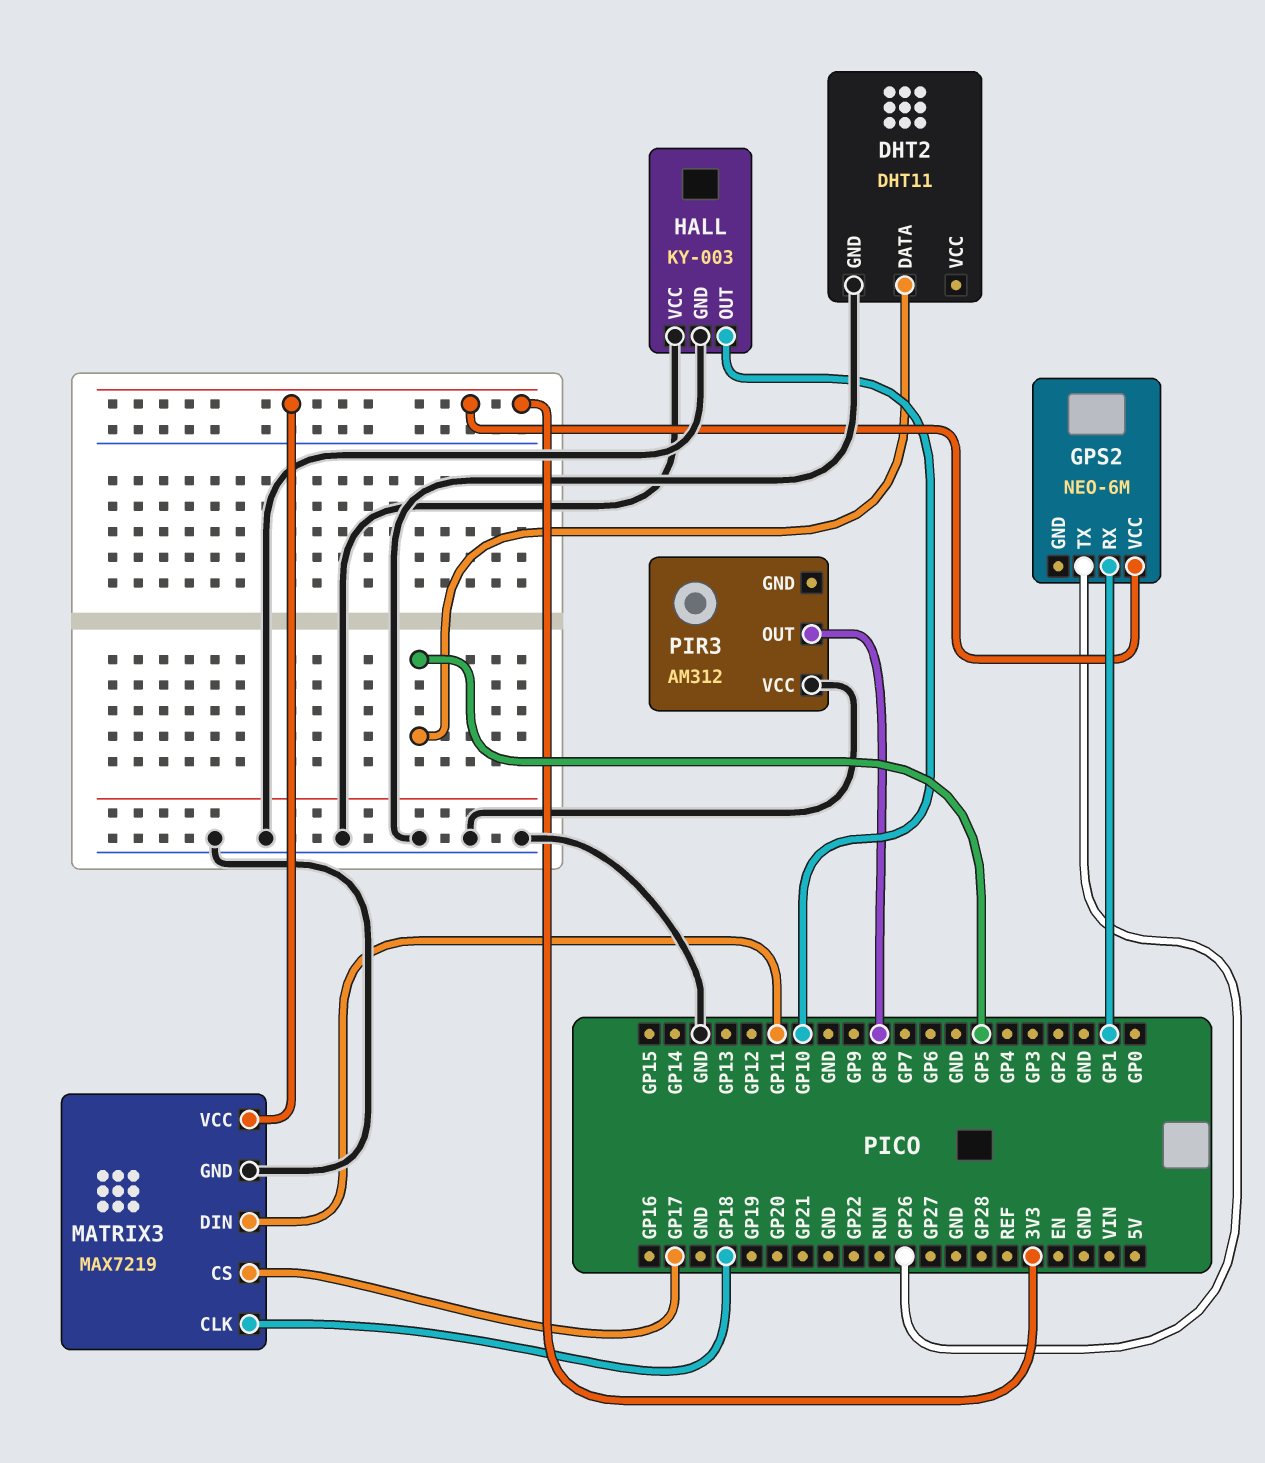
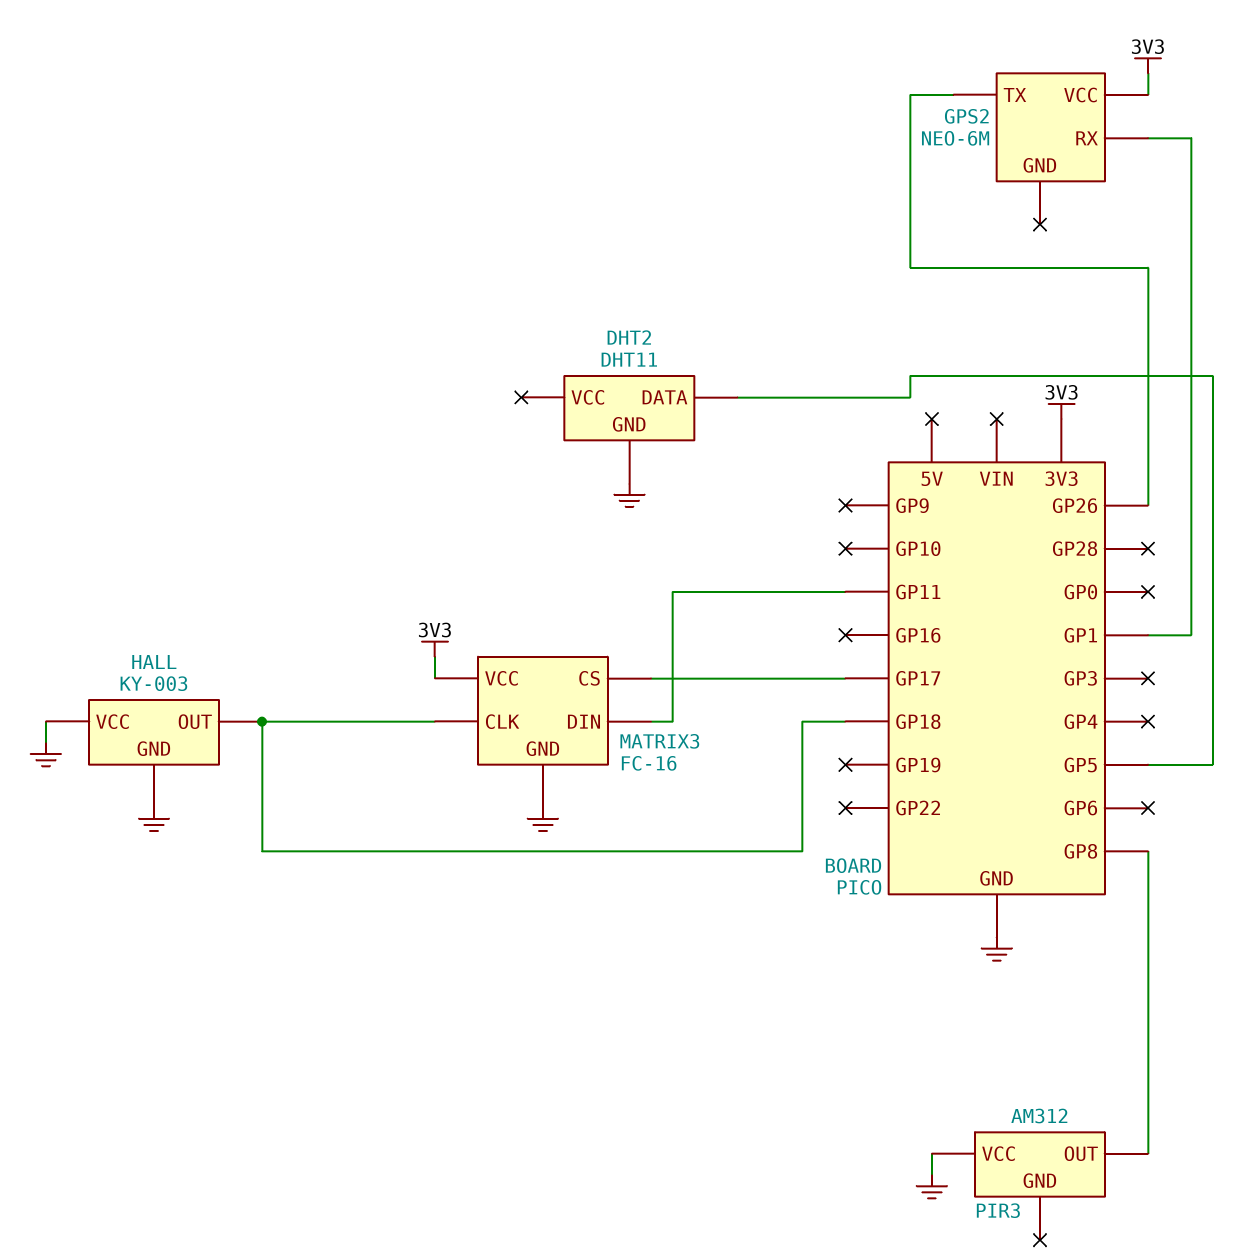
HALL pin OUT: GP10 -> GP18
MATRIX3: MAX7219 -> FC-16

